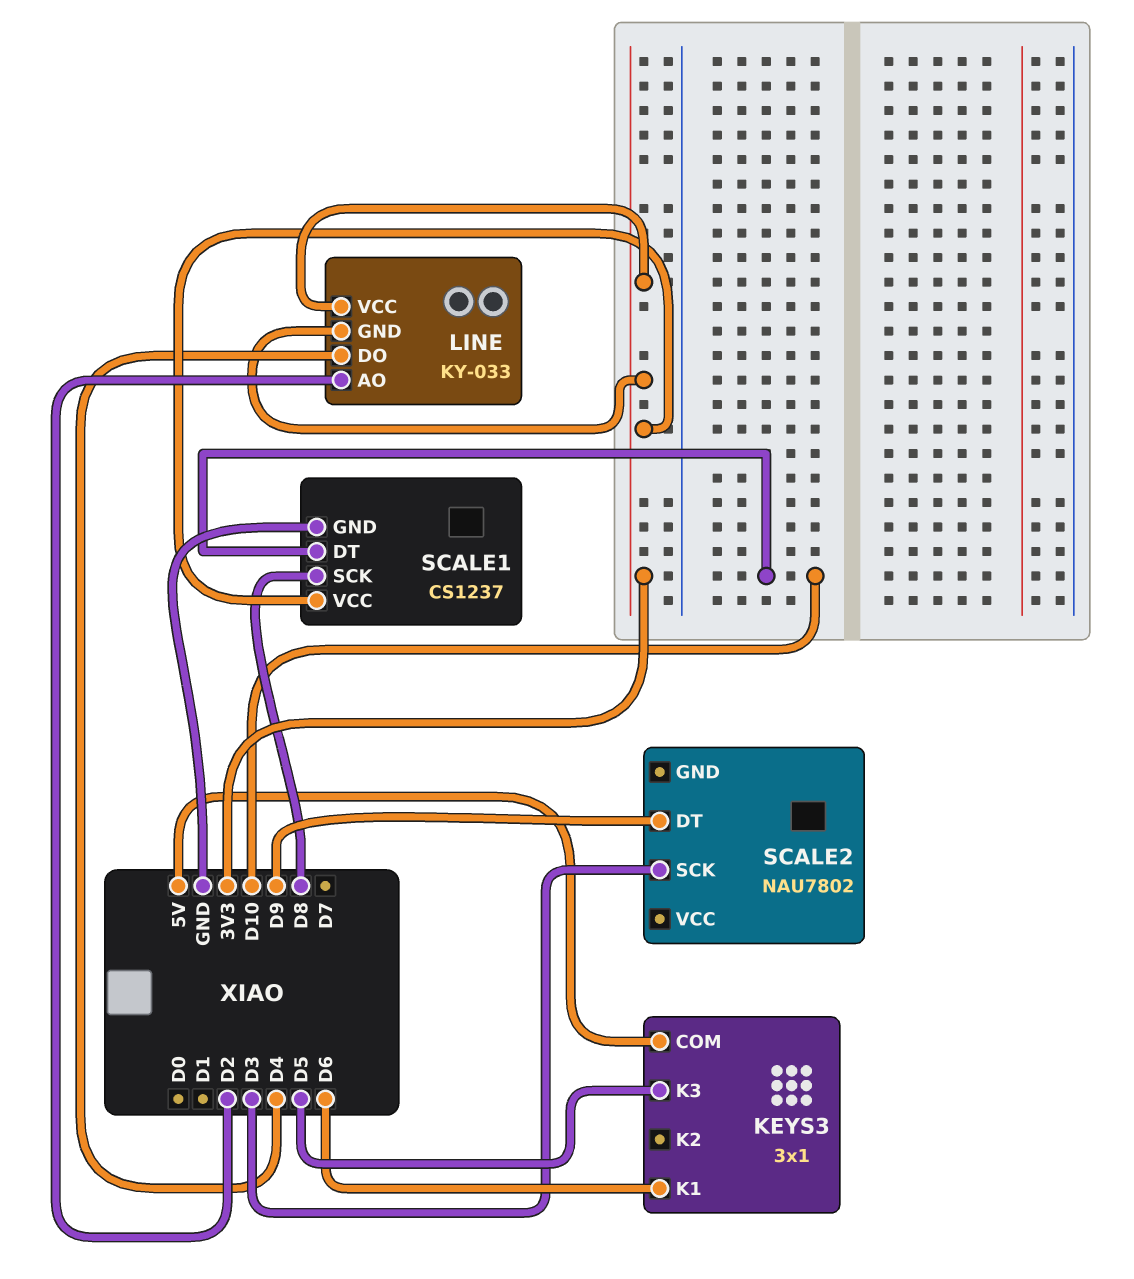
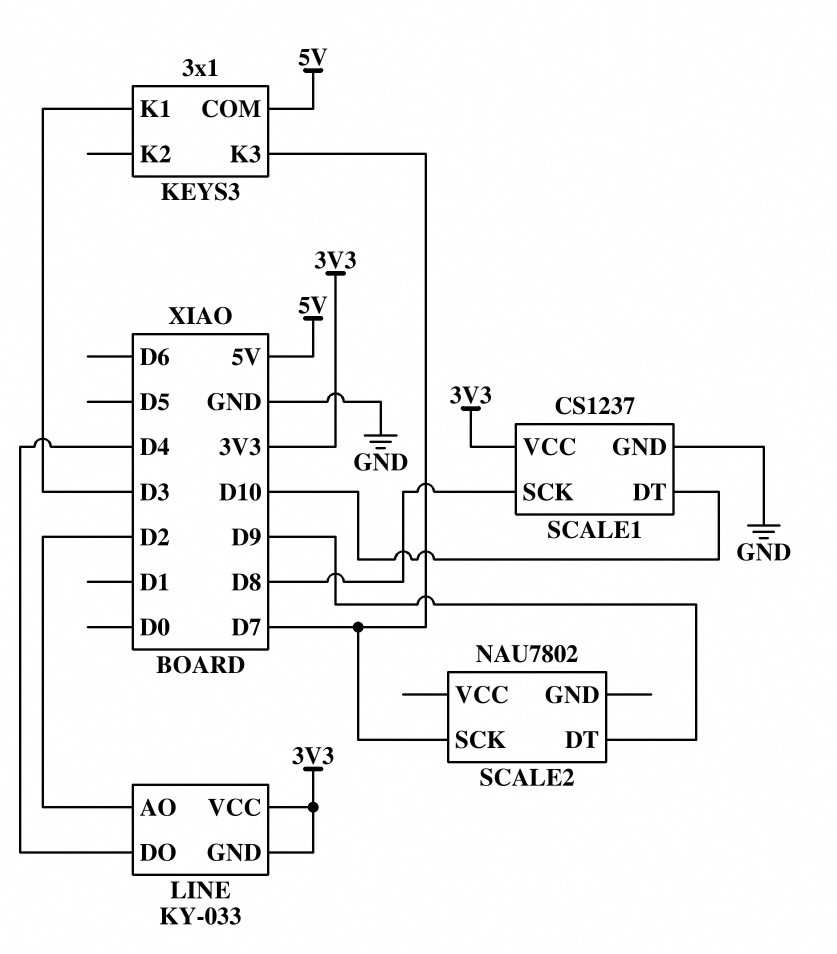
KEYS3 pin K1: D6 -> D3
KEYS3 pin K3: D5 -> D7
SCALE2 pin SCK: D3 -> D7

